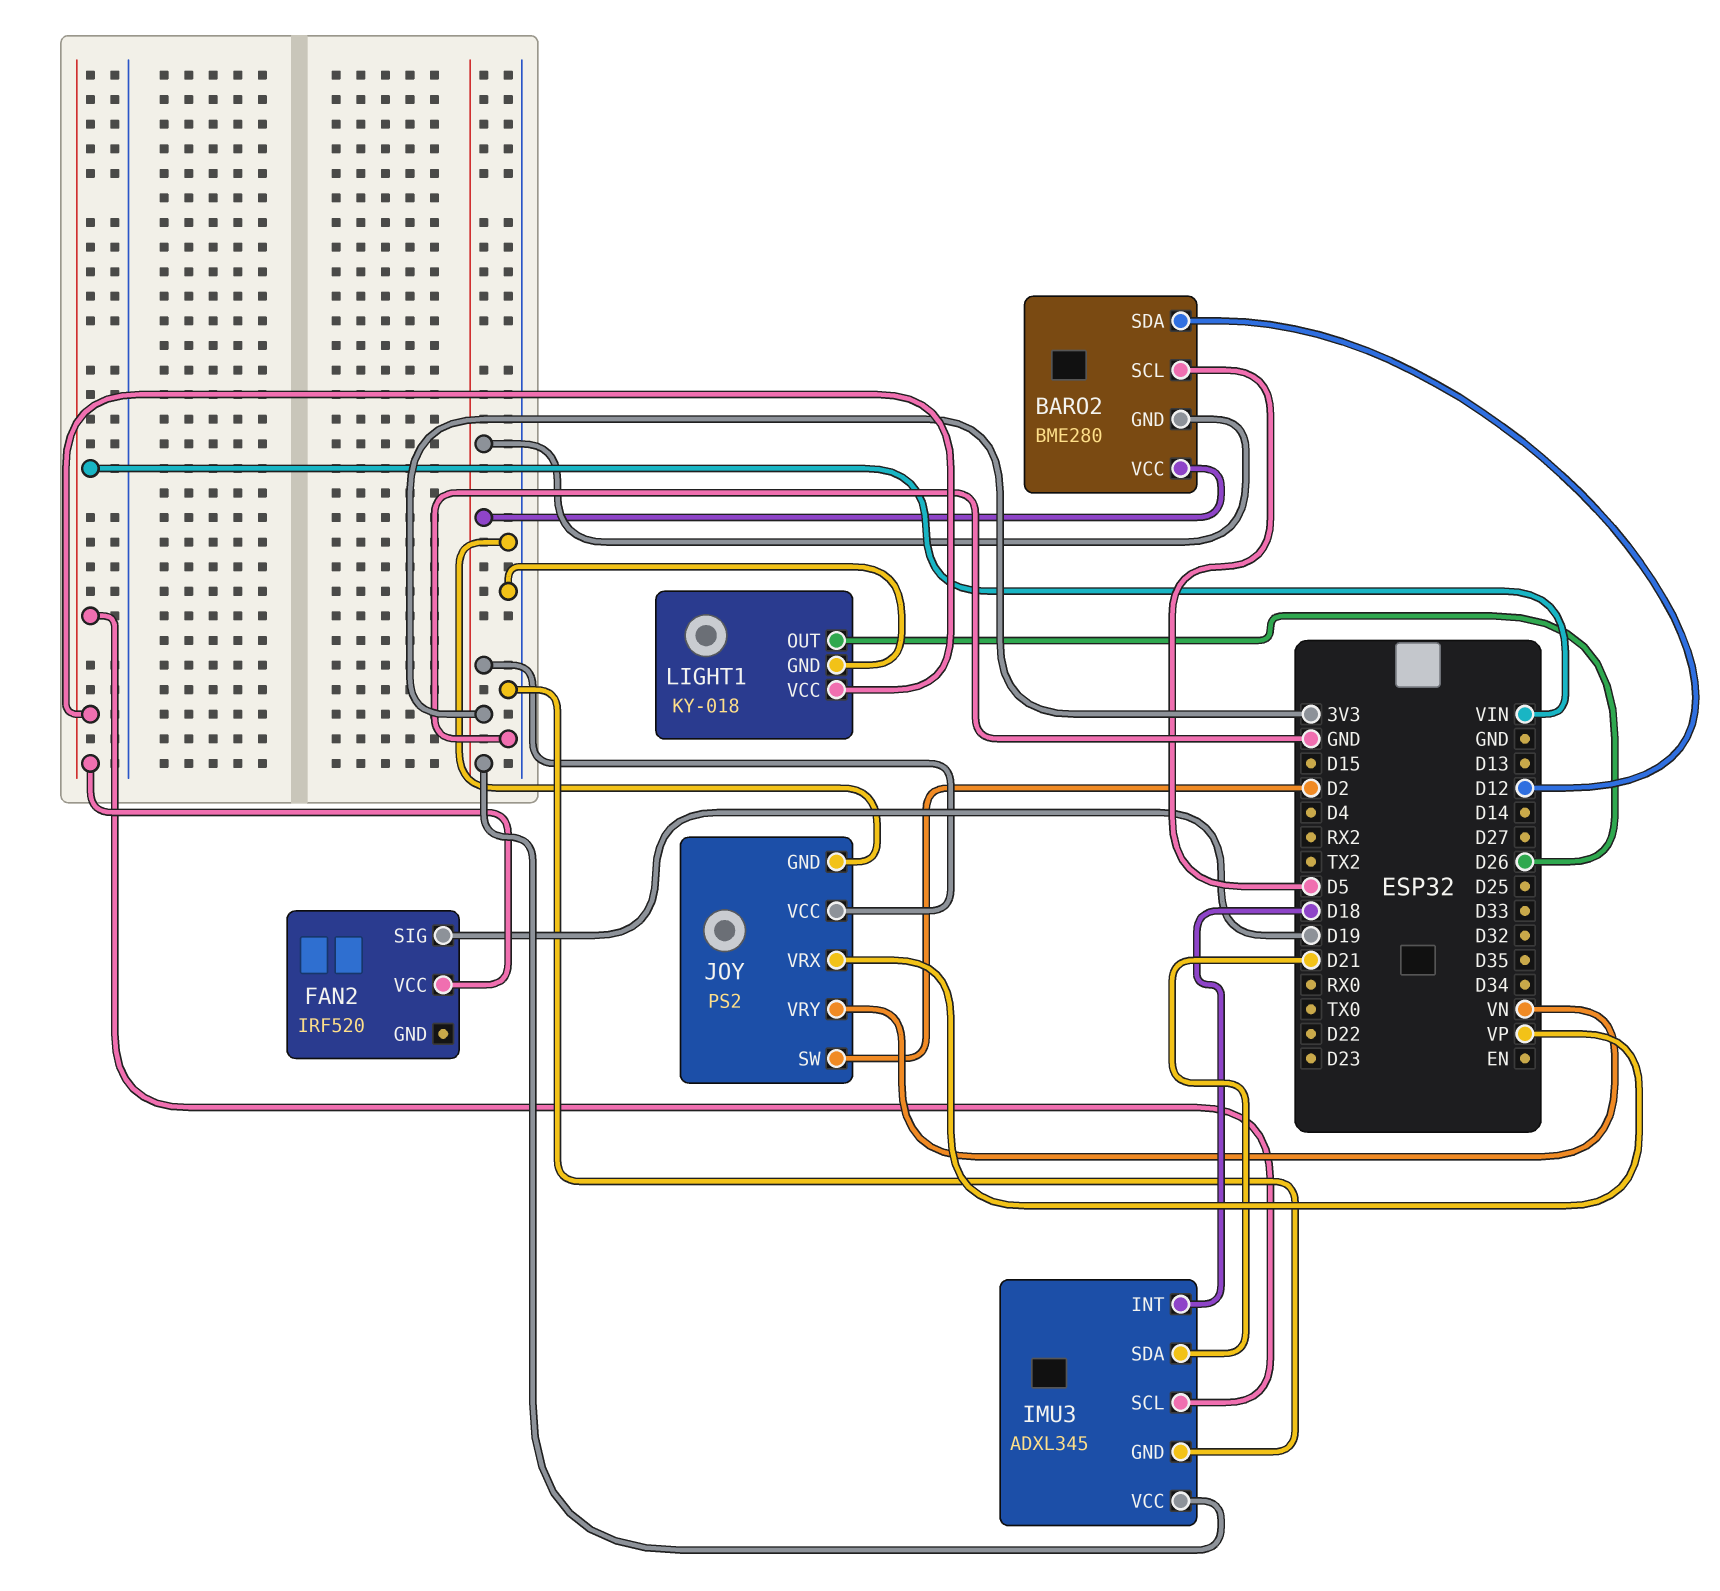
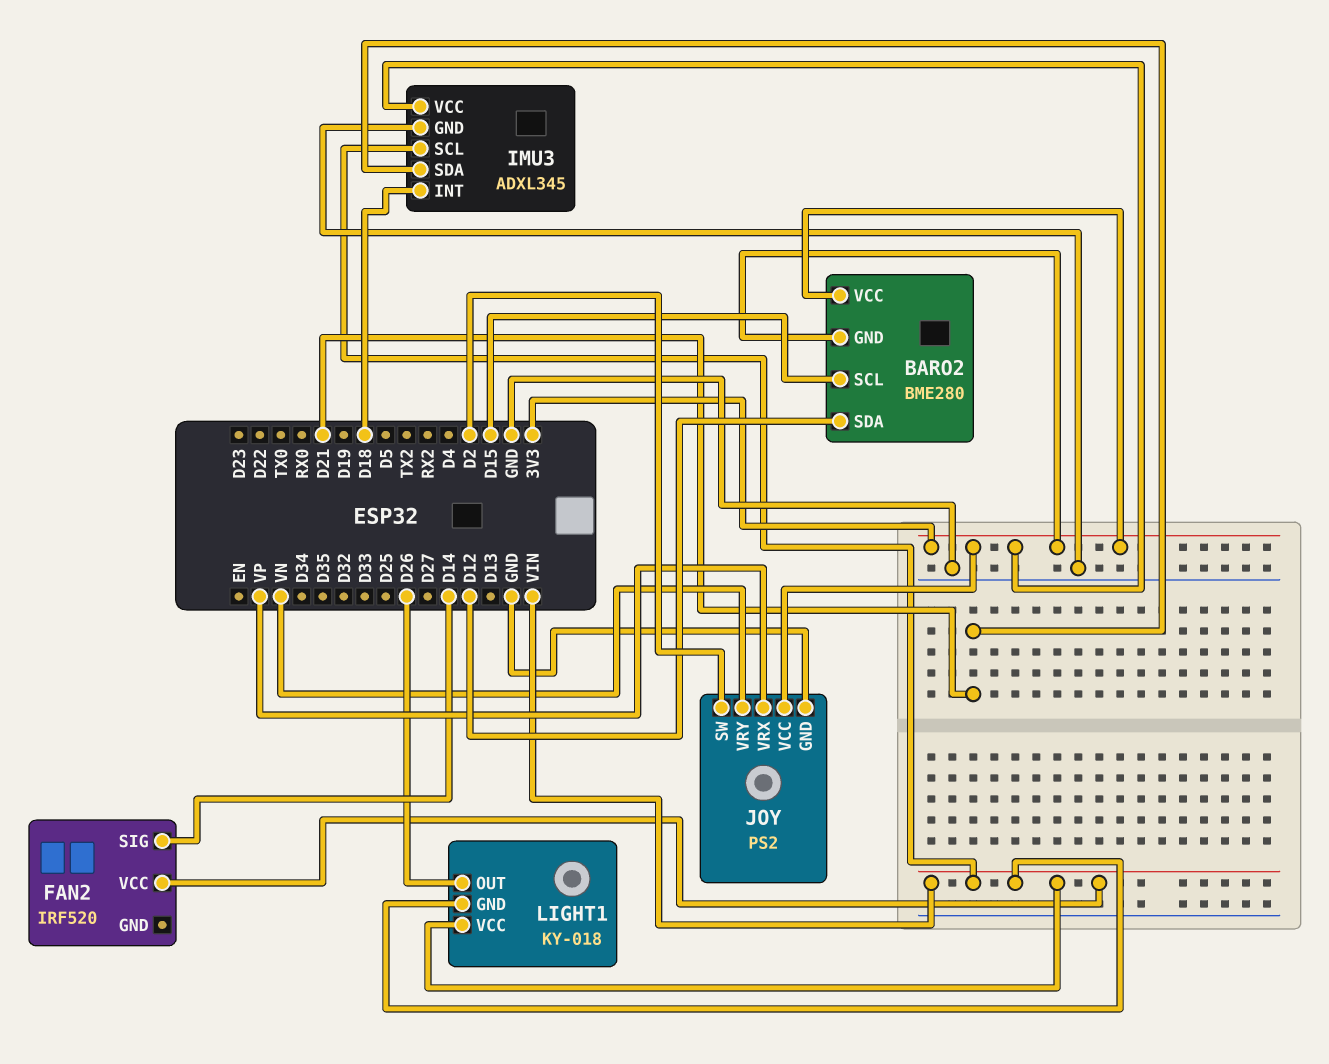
BARO2 pin SCL: D5 -> D15
FAN2 pin SIG: D19 -> D14
LIGHT1 pin GND: GND -> VIN

